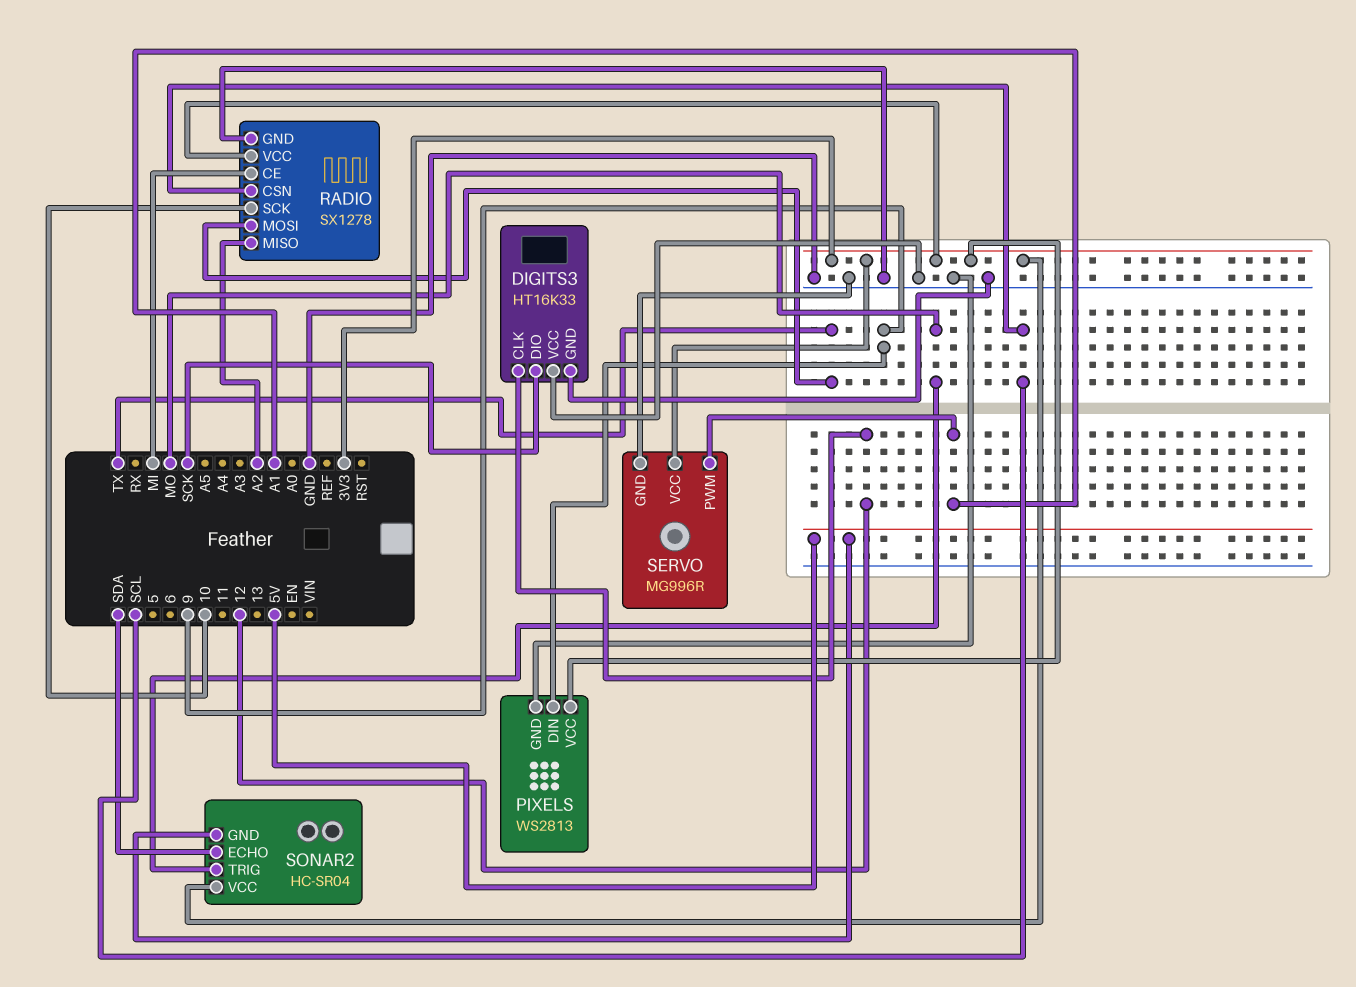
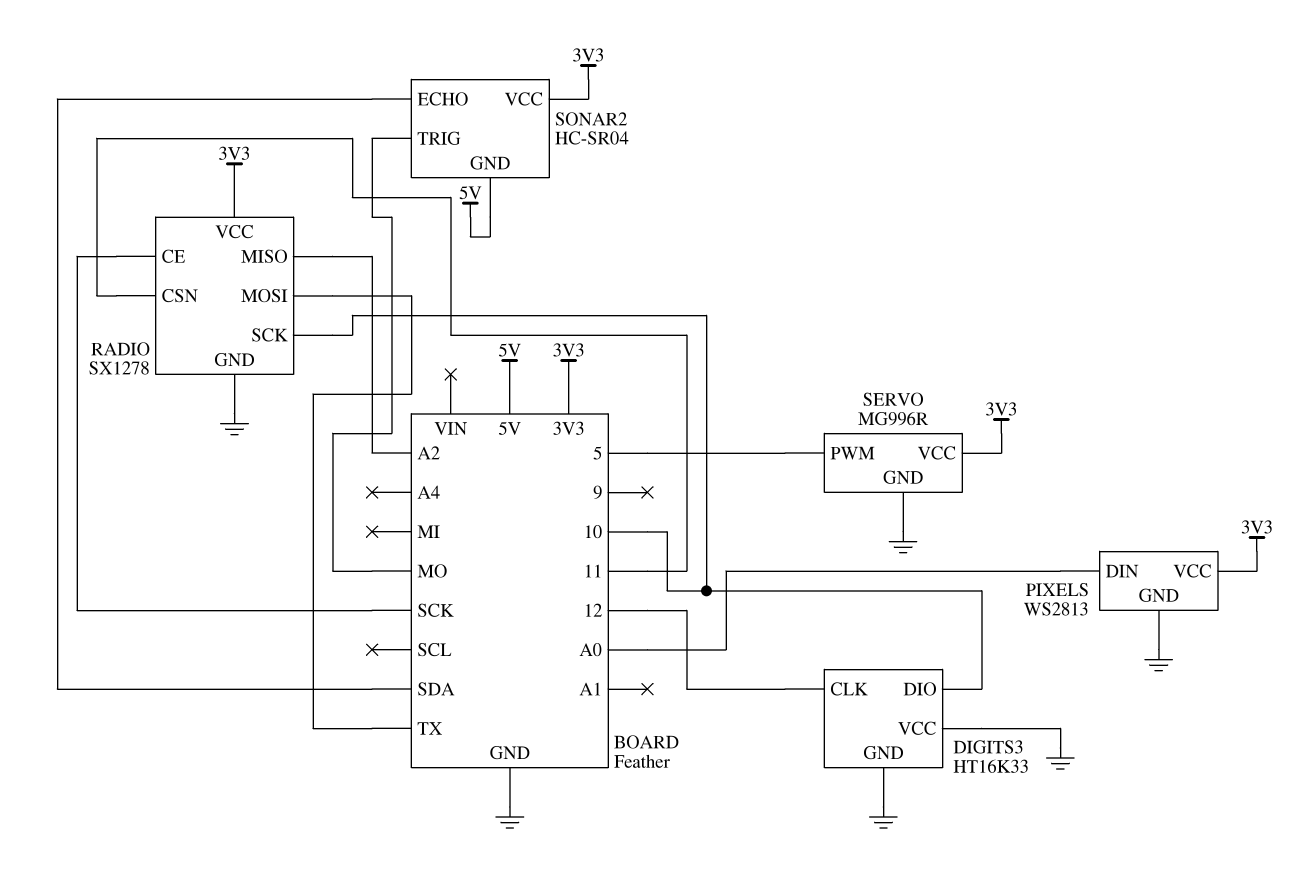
DIGITS3 pin DIO: SCK -> 10
PIXELS pin DIN: 9 -> A0
RADIO pin CE: MI -> SCK
RADIO pin CSN: SCL -> 11
SERVO pin PWM: A1 -> 5

